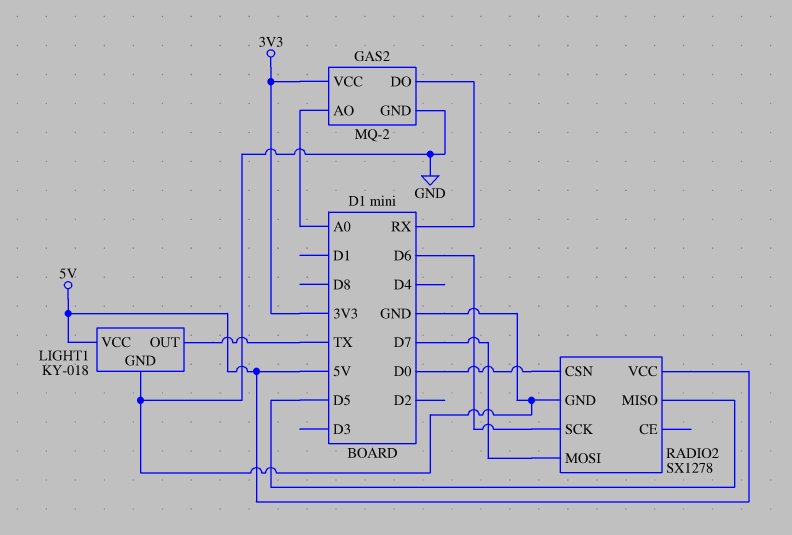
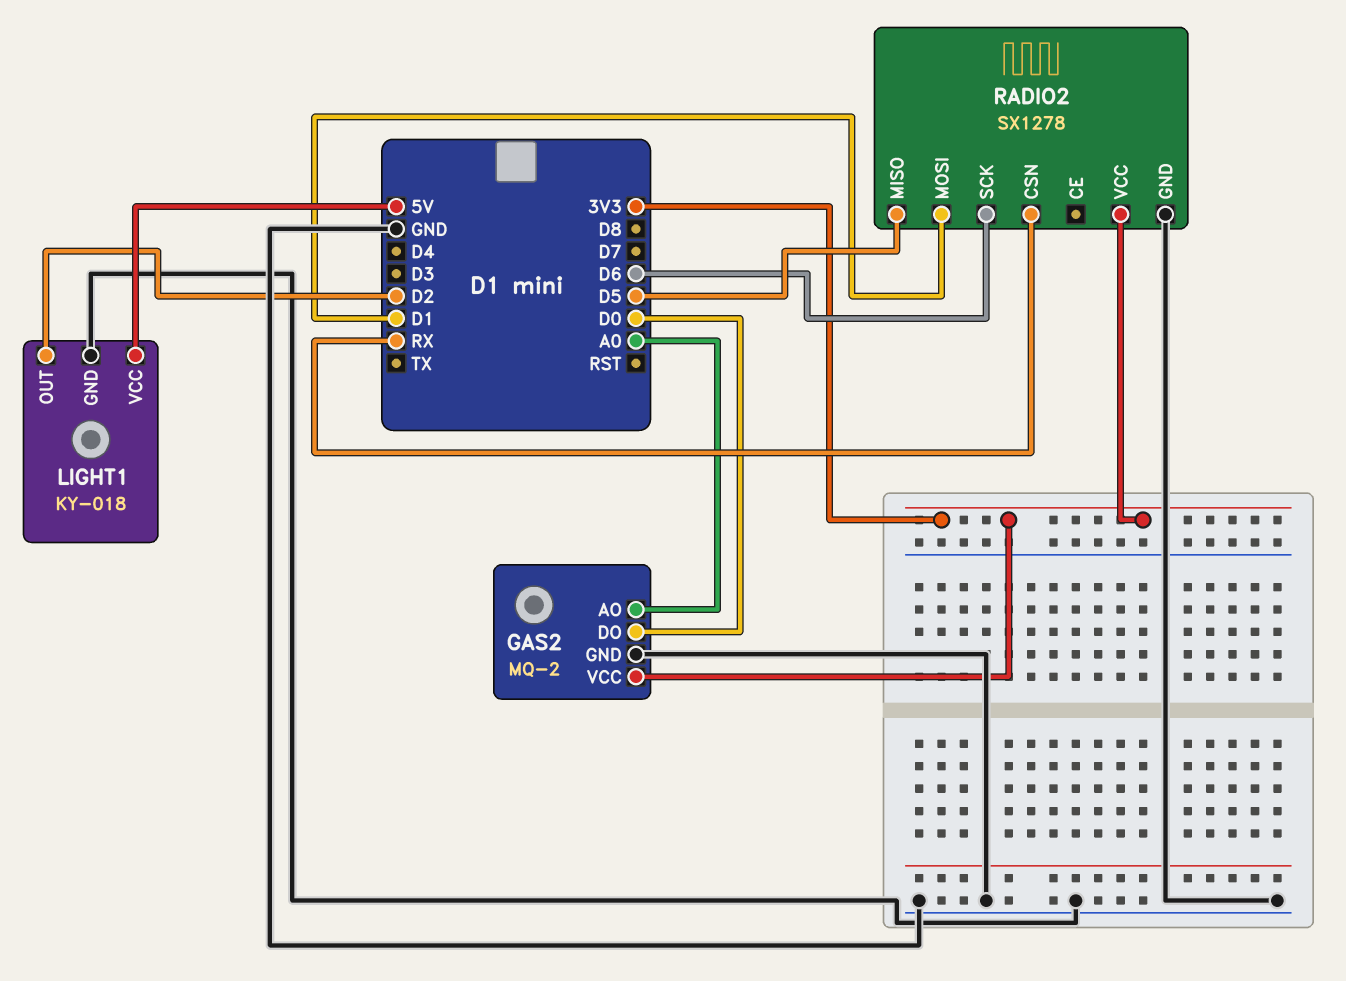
GAS2 pin DO: RX -> D0
LIGHT1 pin OUT: TX -> D2
RADIO2 pin CSN: D0 -> RX
RADIO2 pin MOSI: D7 -> D1
RADIO2 pin VCC: 5V -> 3V3

